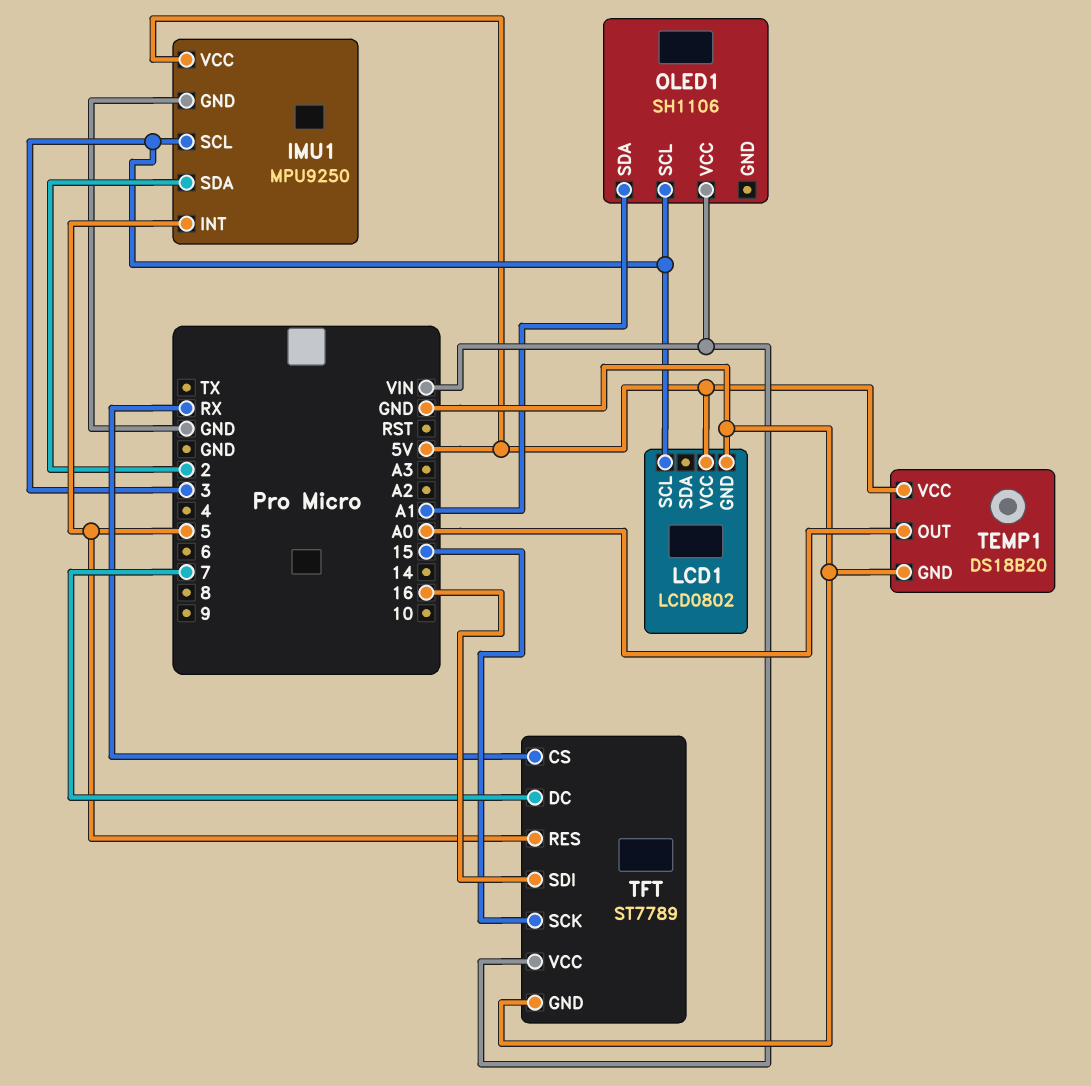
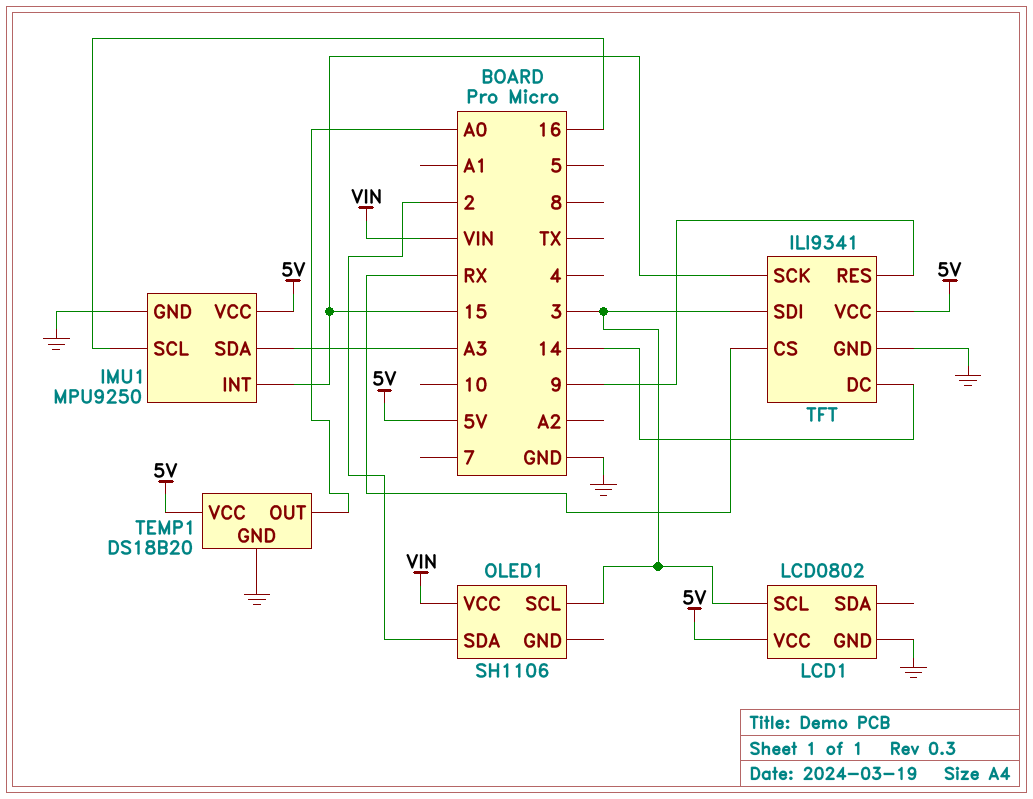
IMU1 pin INT: 5 -> 15
IMU1 pin SCL: 3 -> 16
IMU1 pin SDA: 2 -> A3
OLED1 pin SDA: A1 -> 2
TFT: ST7789 -> ILI9341
TFT pin DC: 7 -> 14
TFT pin RES: 5 -> 9
TFT pin SDI: 16 -> 3
TFT pin VCC: VIN -> 5V

